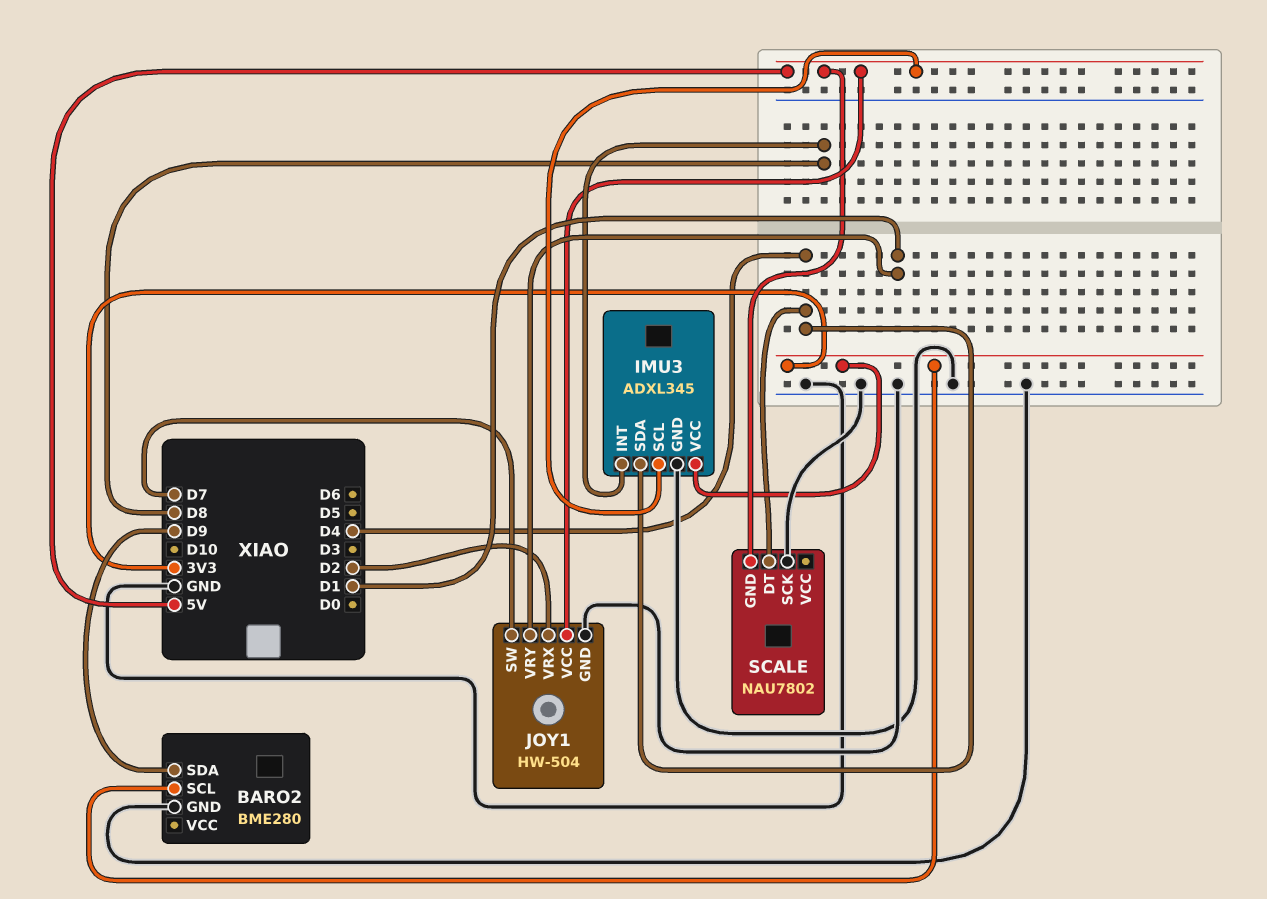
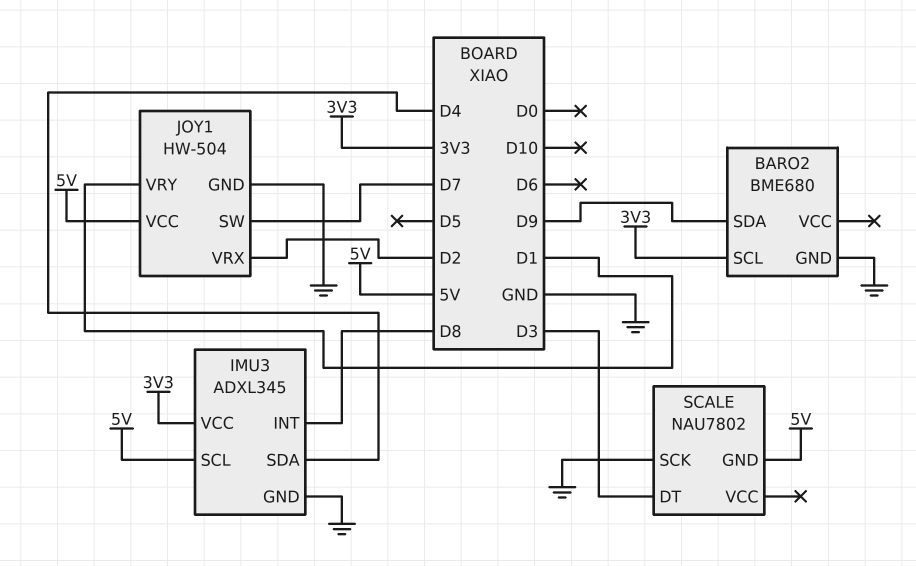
BARO2: BME280 -> BME680
SCALE pin DT: D4 -> D3

